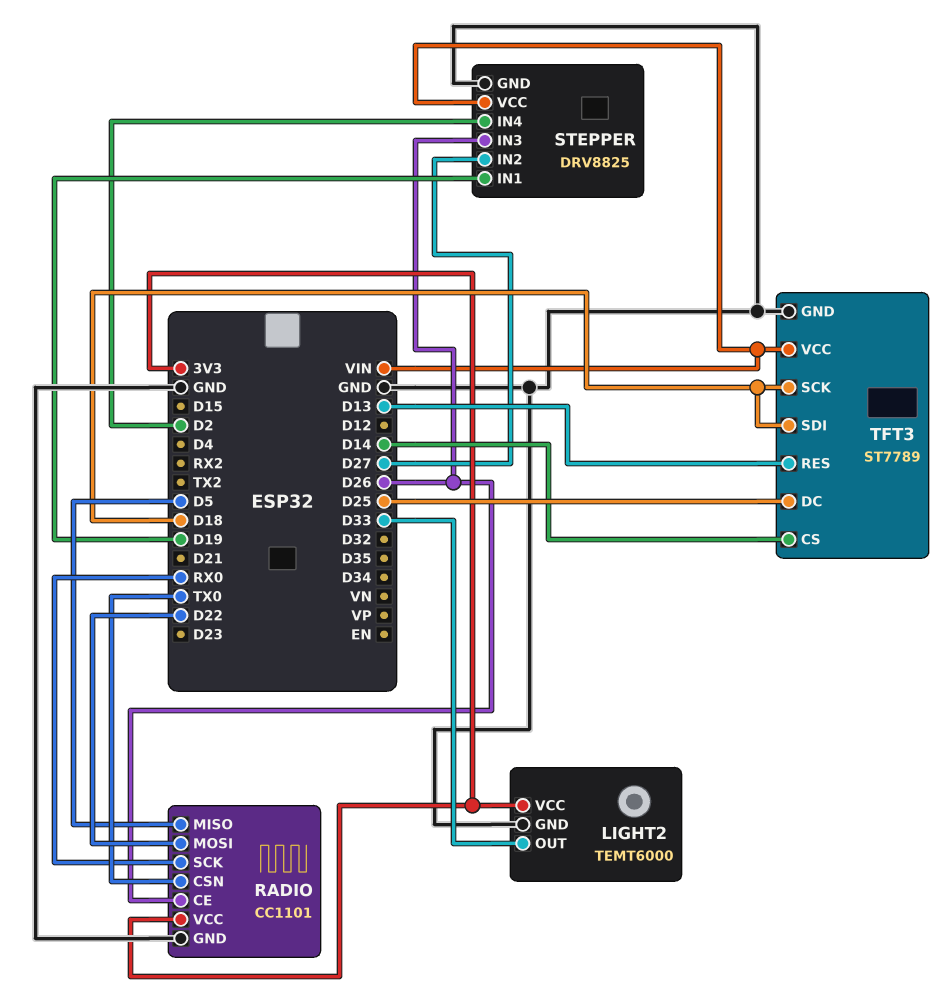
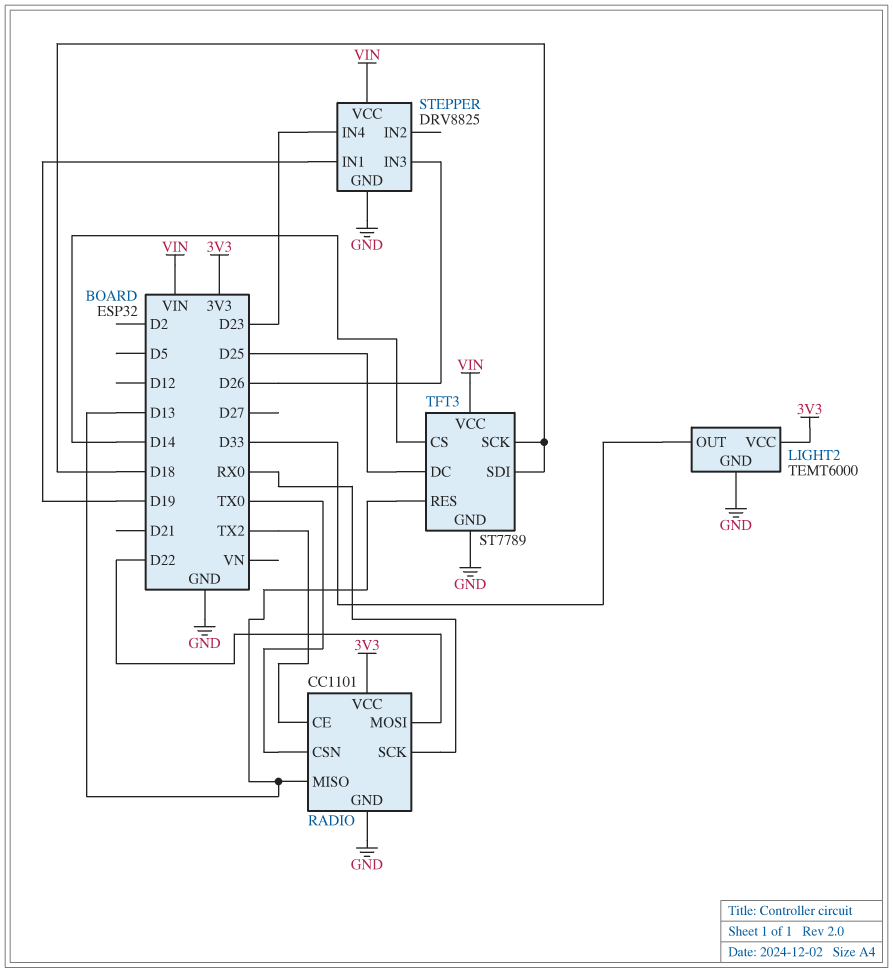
RADIO pin CE: D26 -> TX2
RADIO pin MISO: D5 -> D13
STEPPER pin IN2: D27 -> none
STEPPER pin IN4: D2 -> D23

